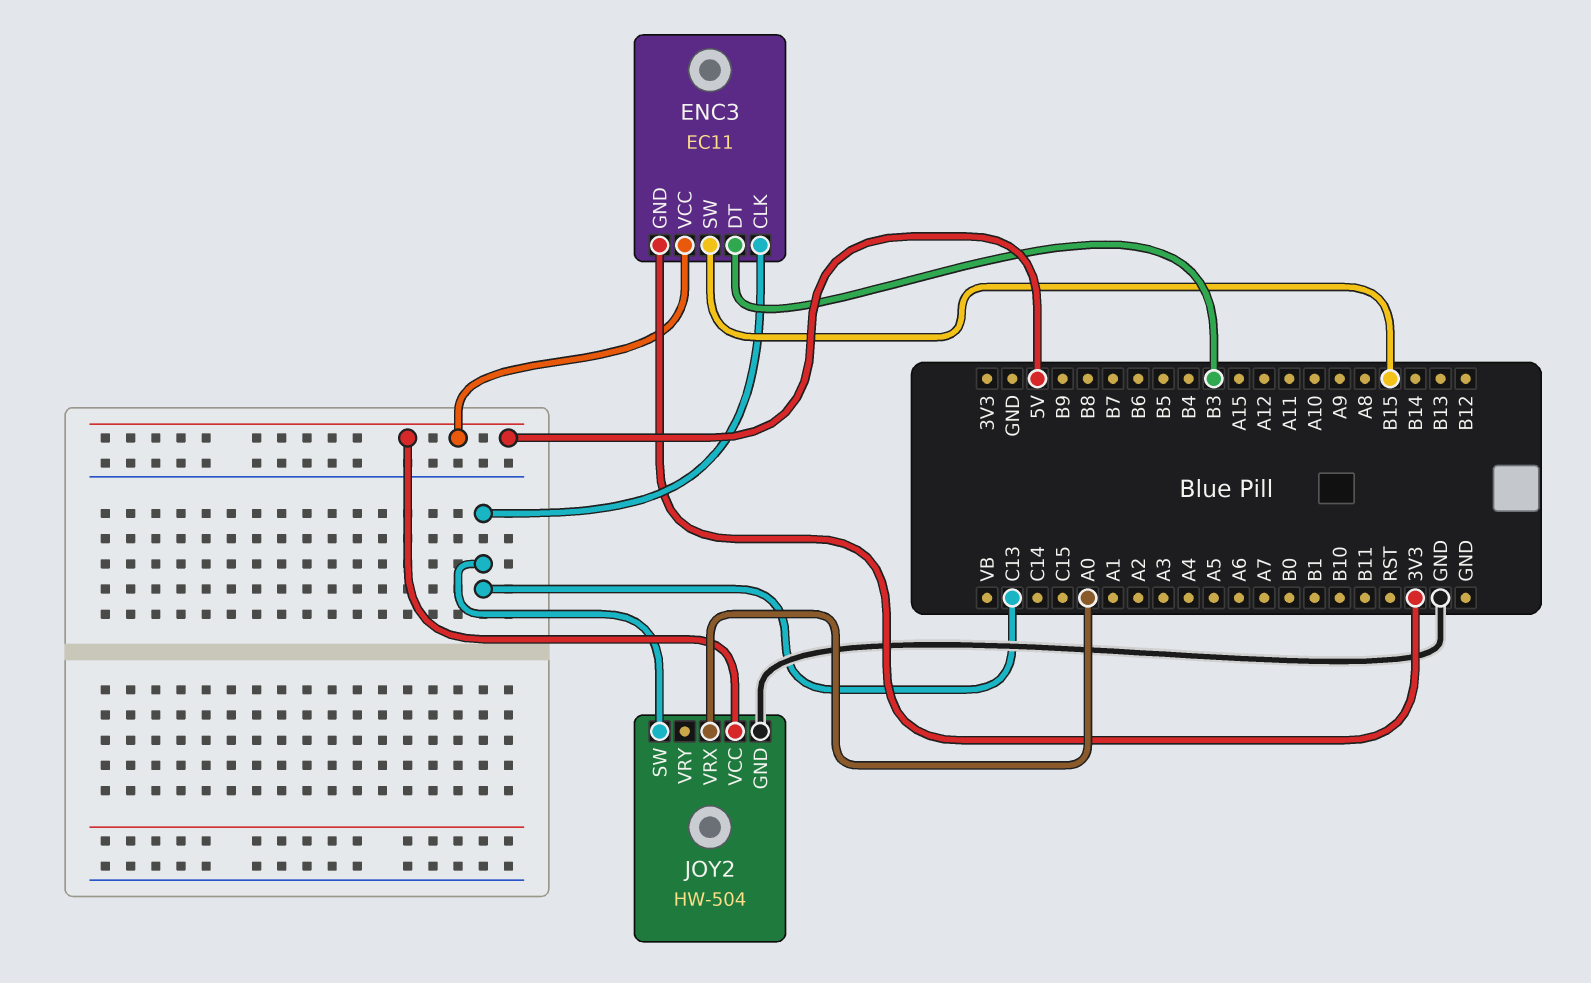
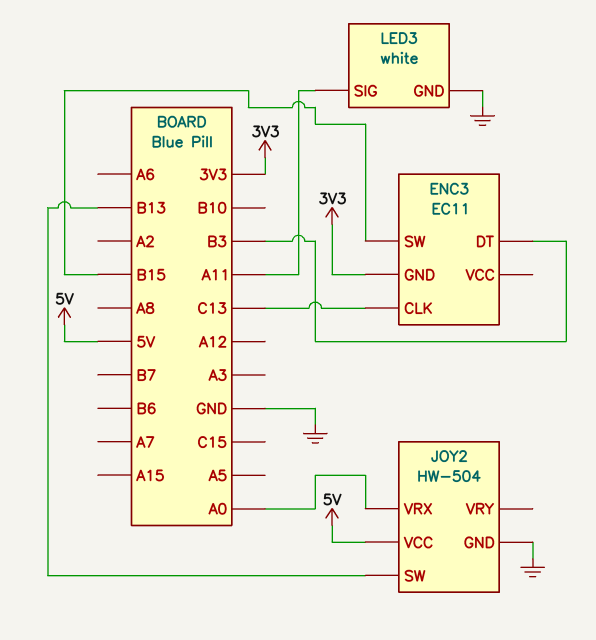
ENC3 pin VCC: 5V -> none
JOY2 pin SW: C13 -> B13
LED3: none -> white
LED3 pin GND: none -> GND
LED3 pin SIG: none -> A11

